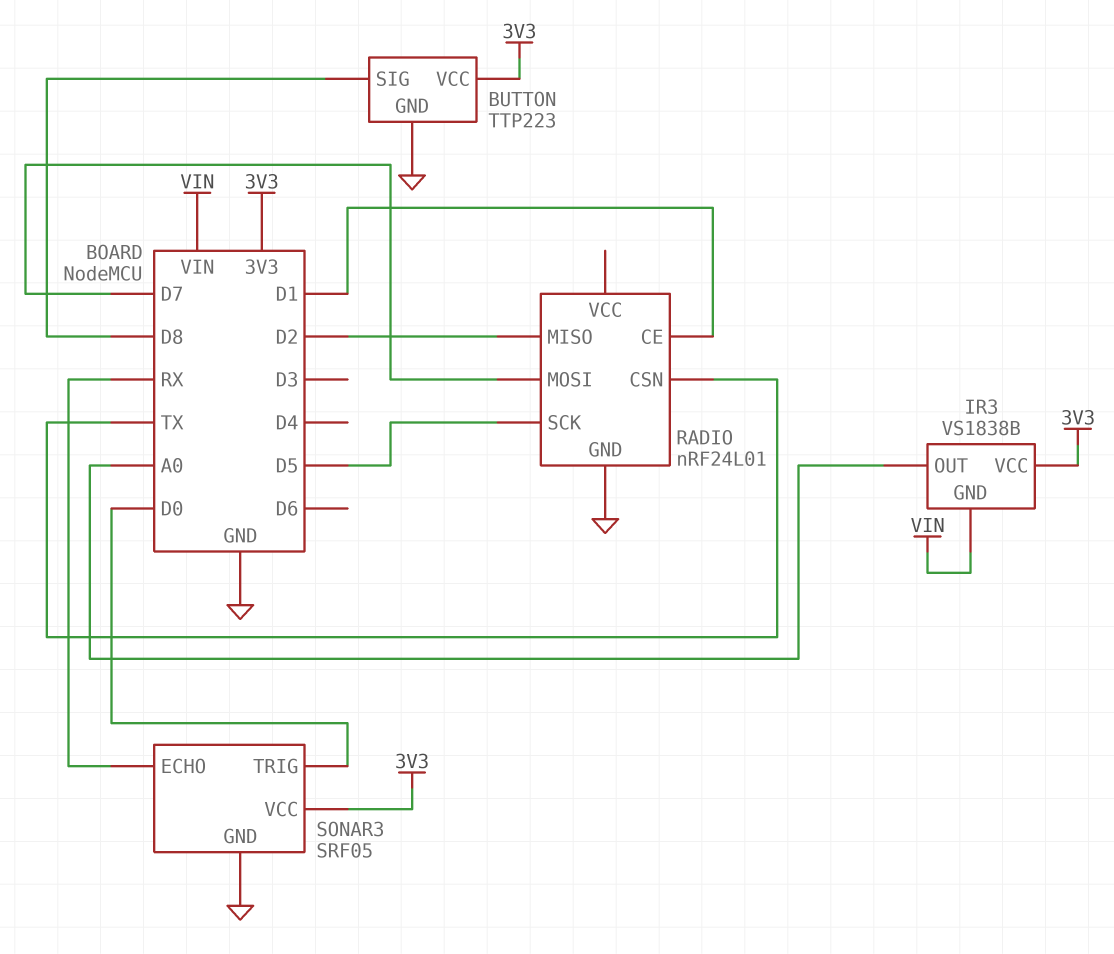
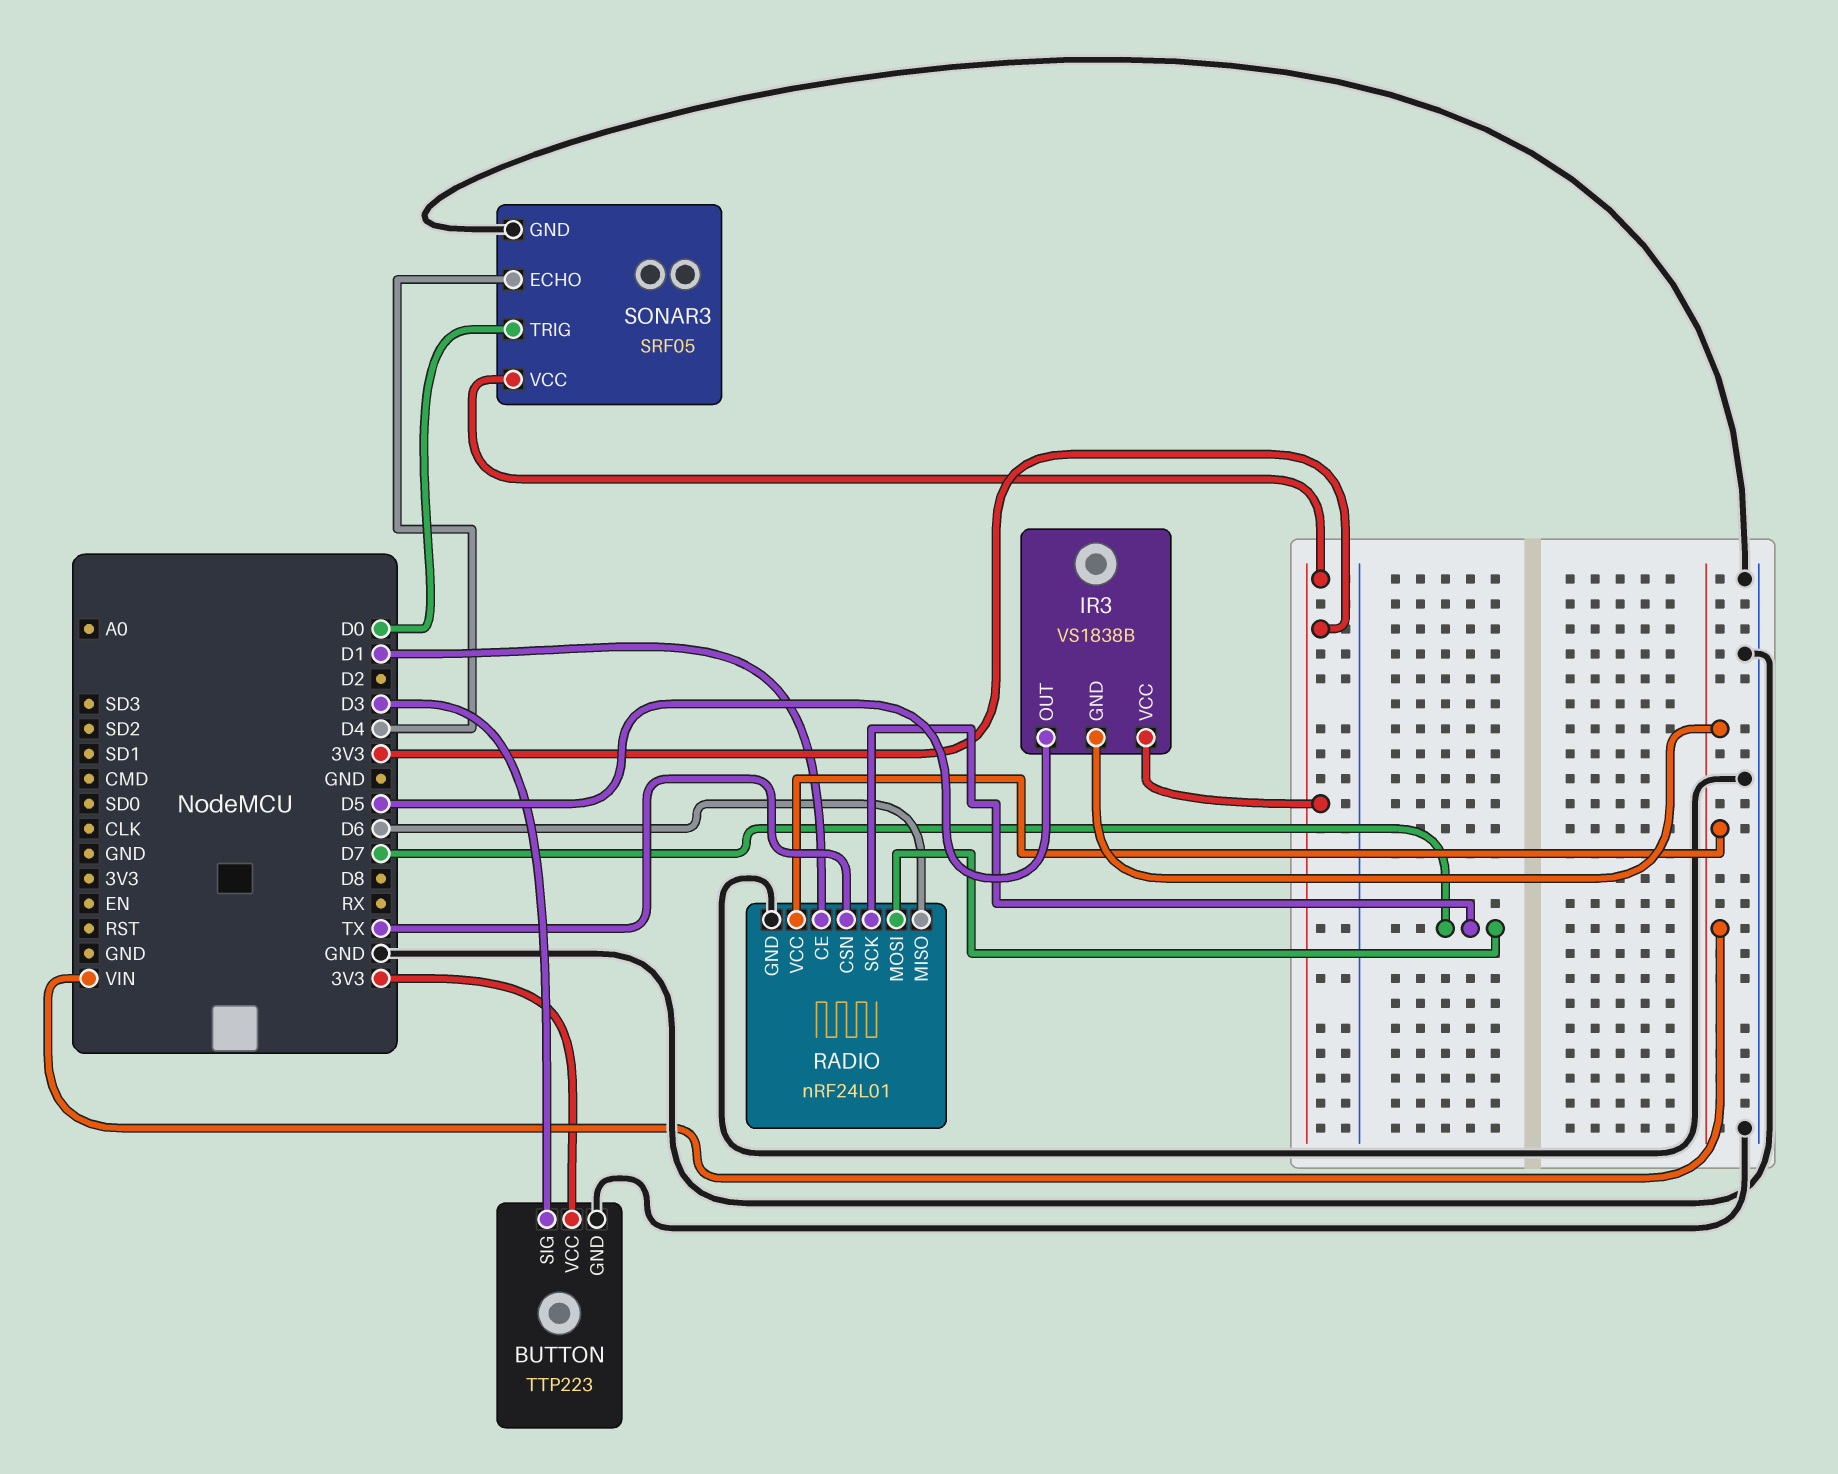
BUTTON pin SIG: D8 -> D3
IR3 pin OUT: A0 -> D5
RADIO pin MISO: D2 -> D6
RADIO pin SCK: D5 -> D7
RADIO pin VCC: none -> VIN
SONAR3 pin ECHO: RX -> D4

